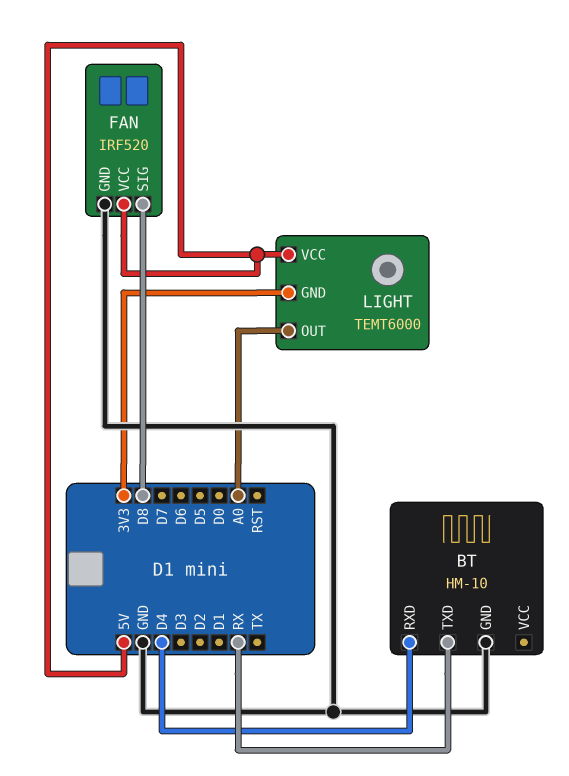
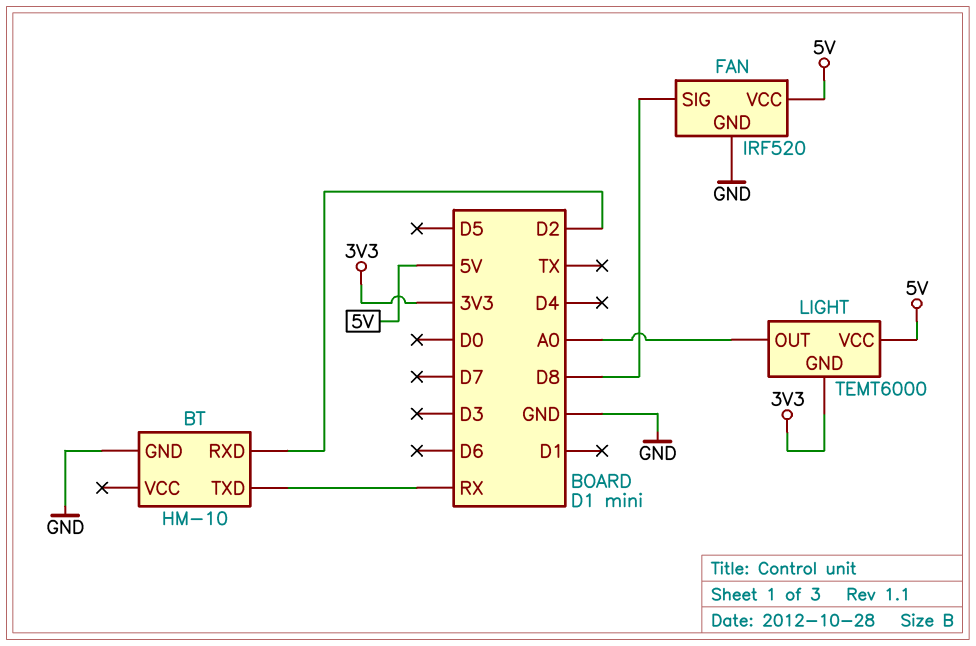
BT pin RXD: D4 -> D2

